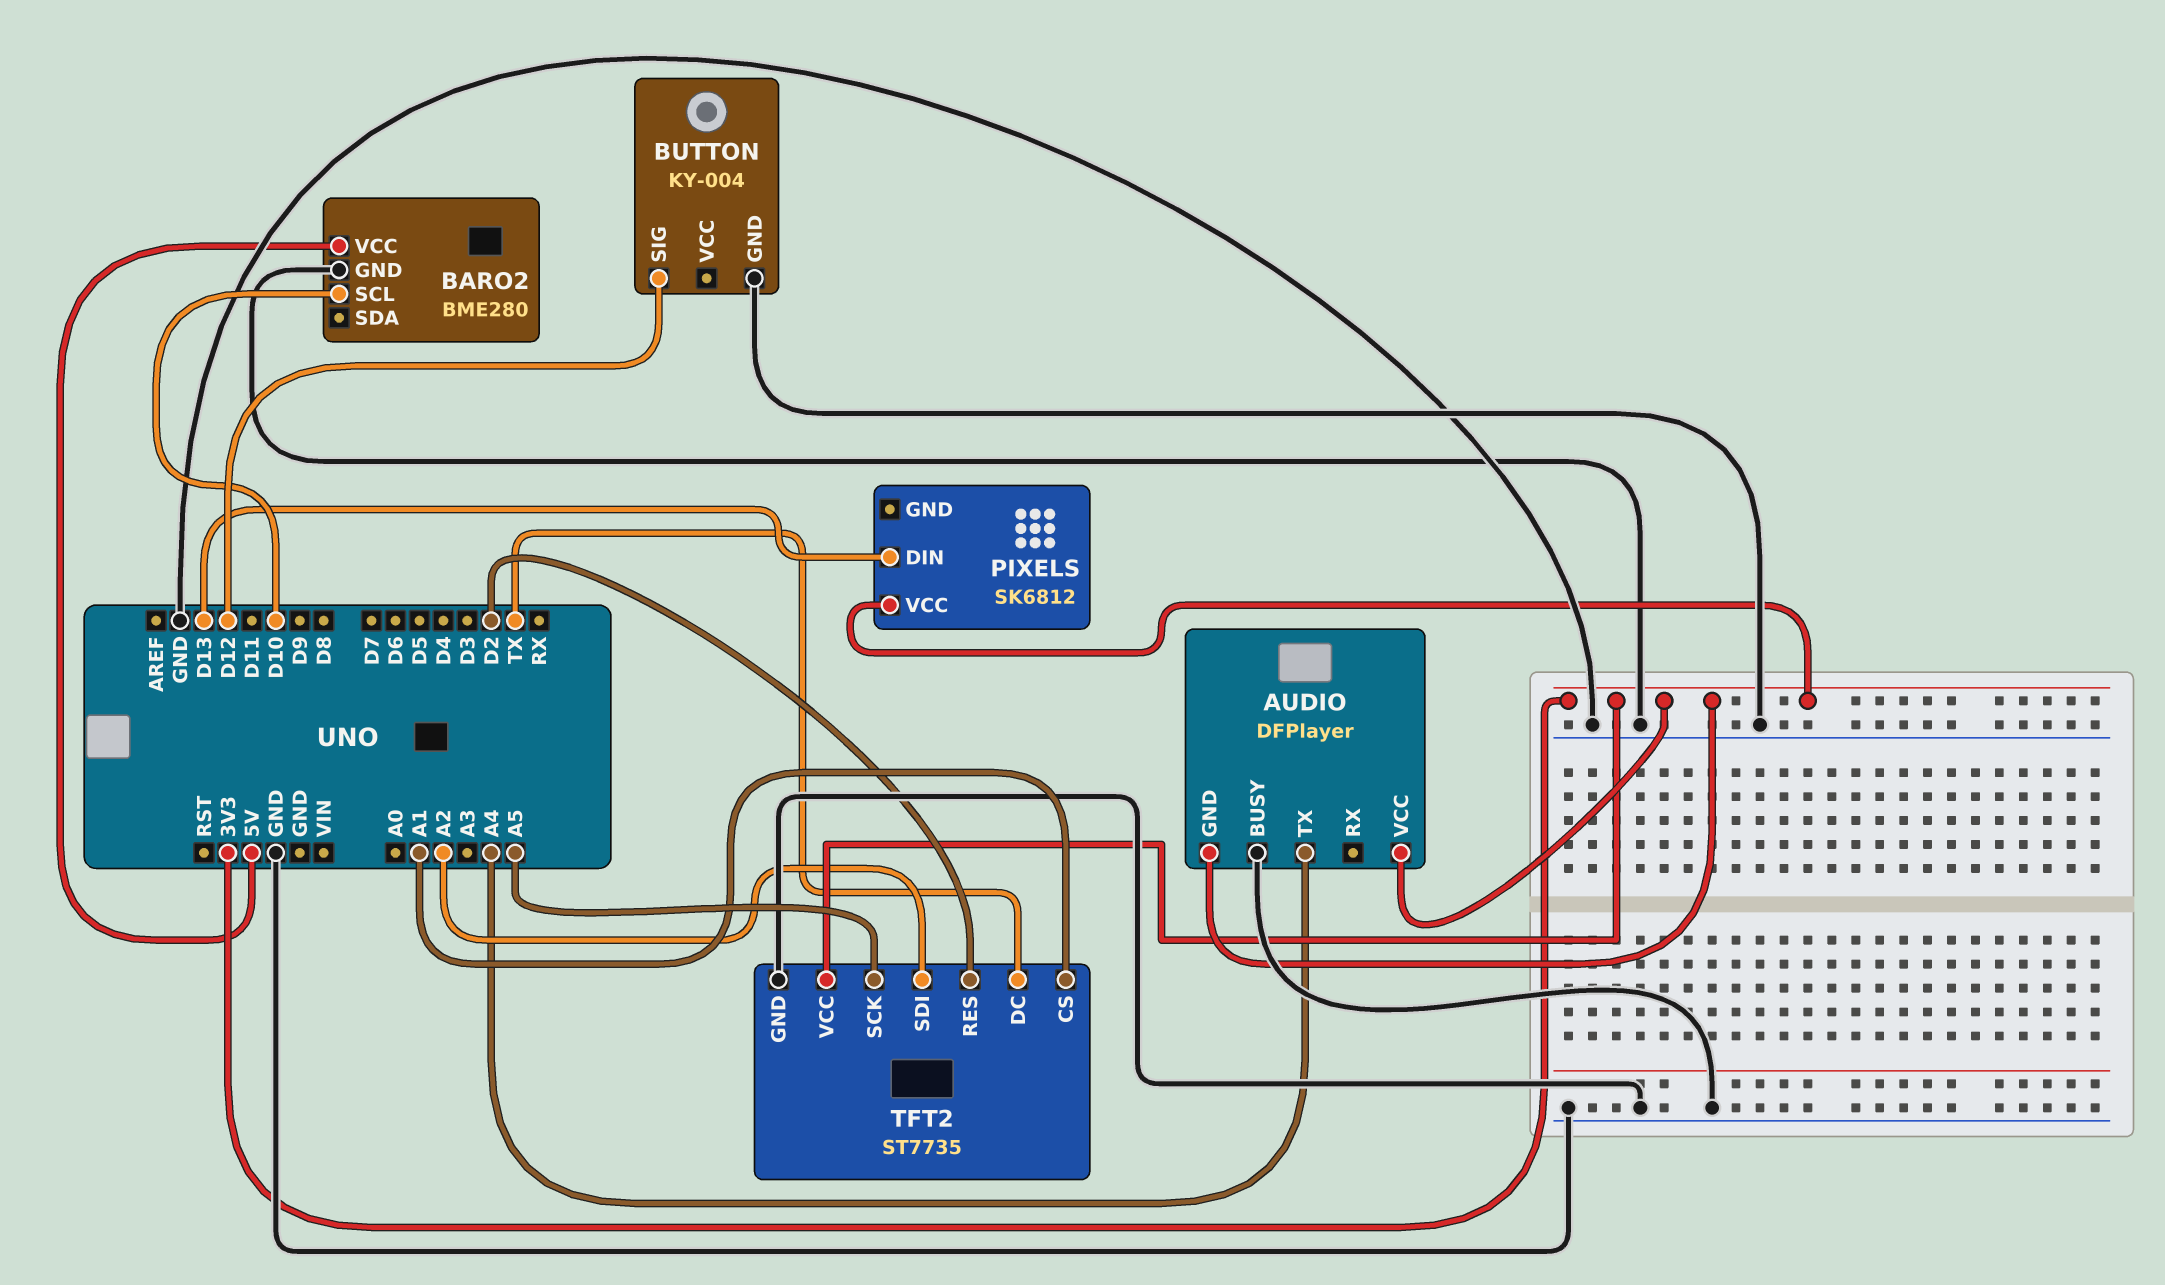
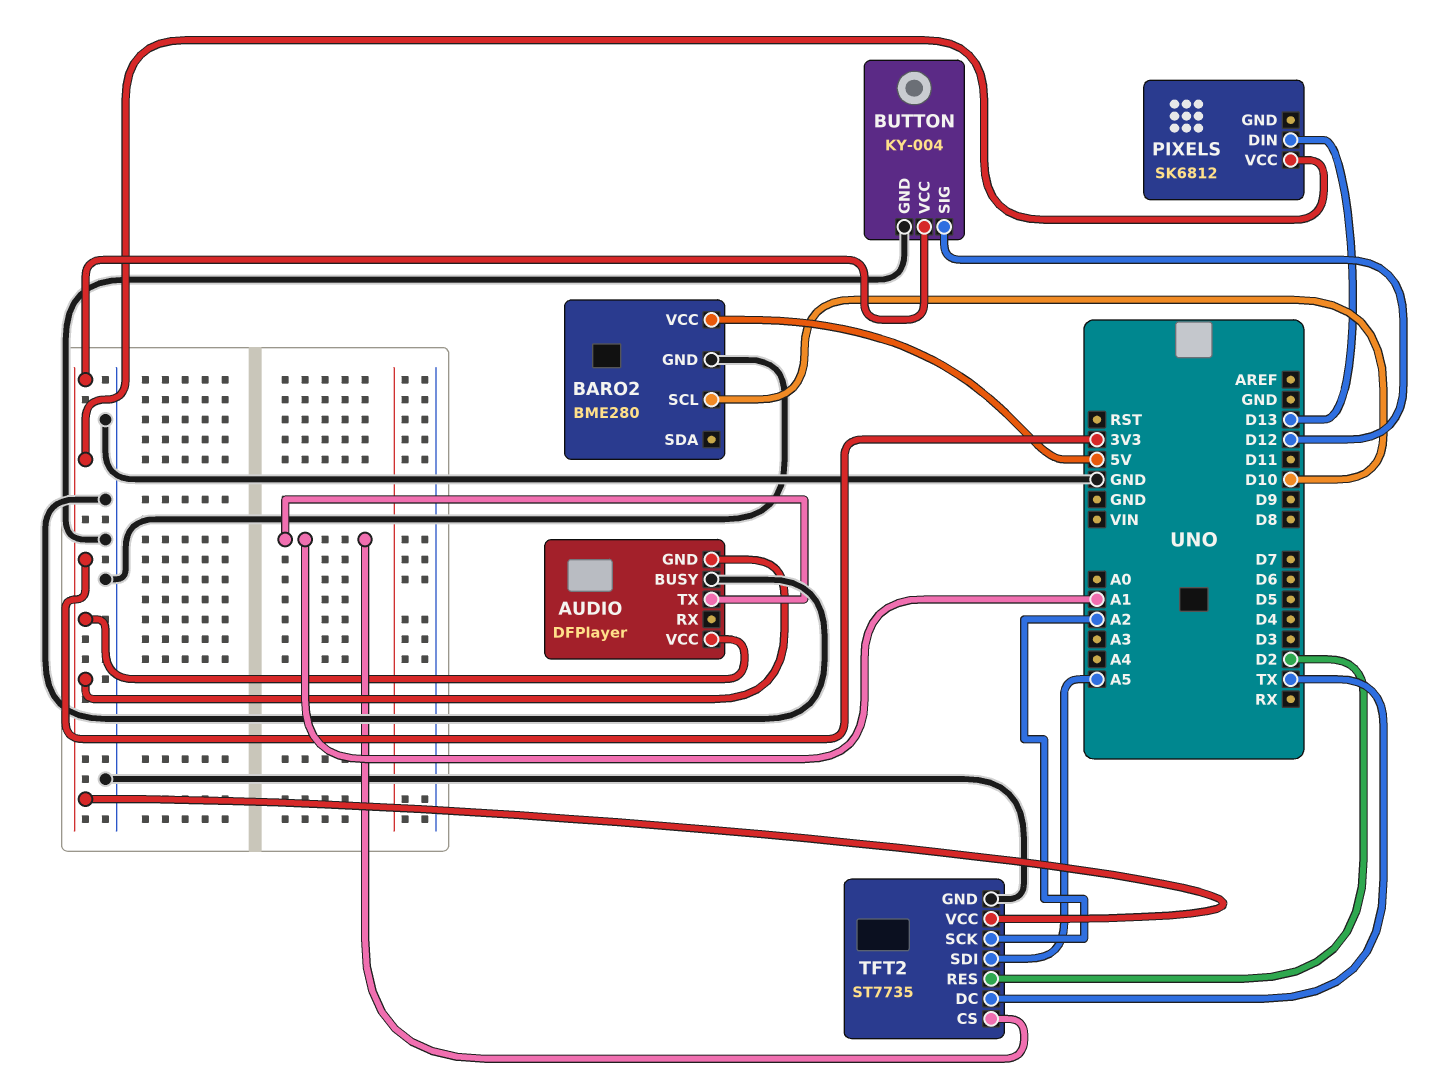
AUDIO pin TX: A4 -> A1
BUTTON pin VCC: none -> 3V3
TFT2 pin SCK: A5 -> A2
TFT2 pin SDI: A2 -> A5

